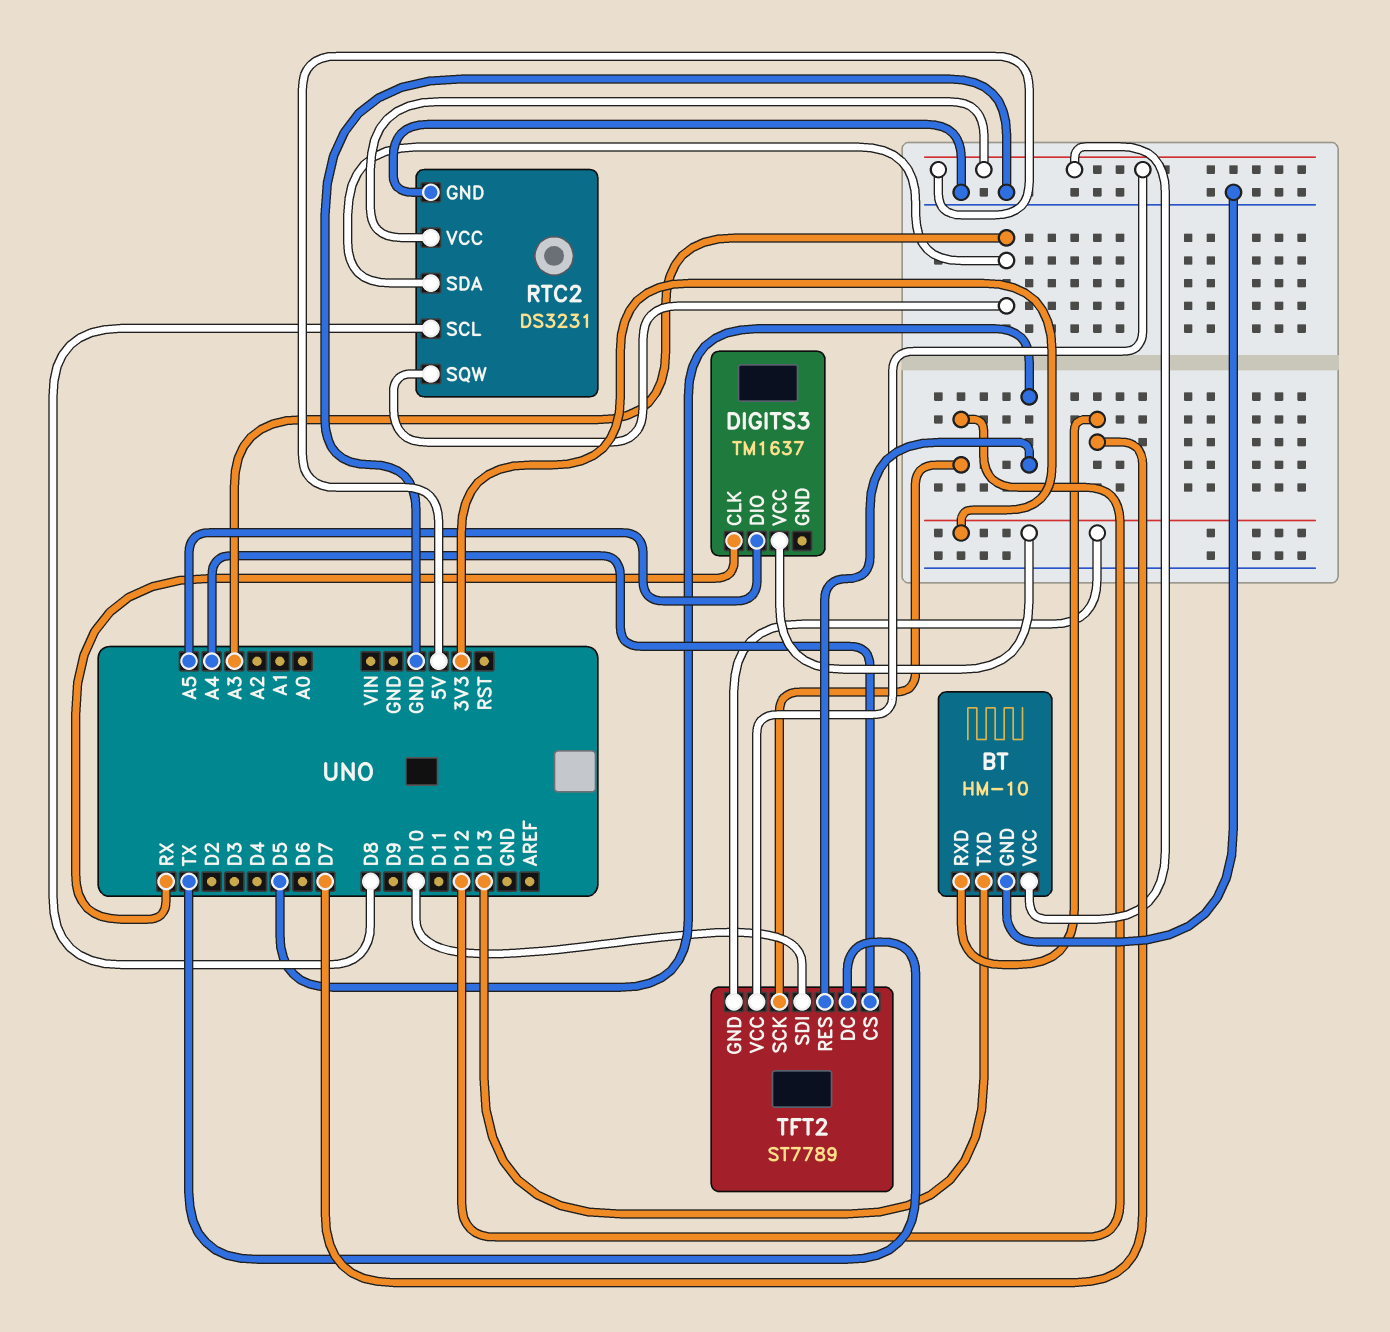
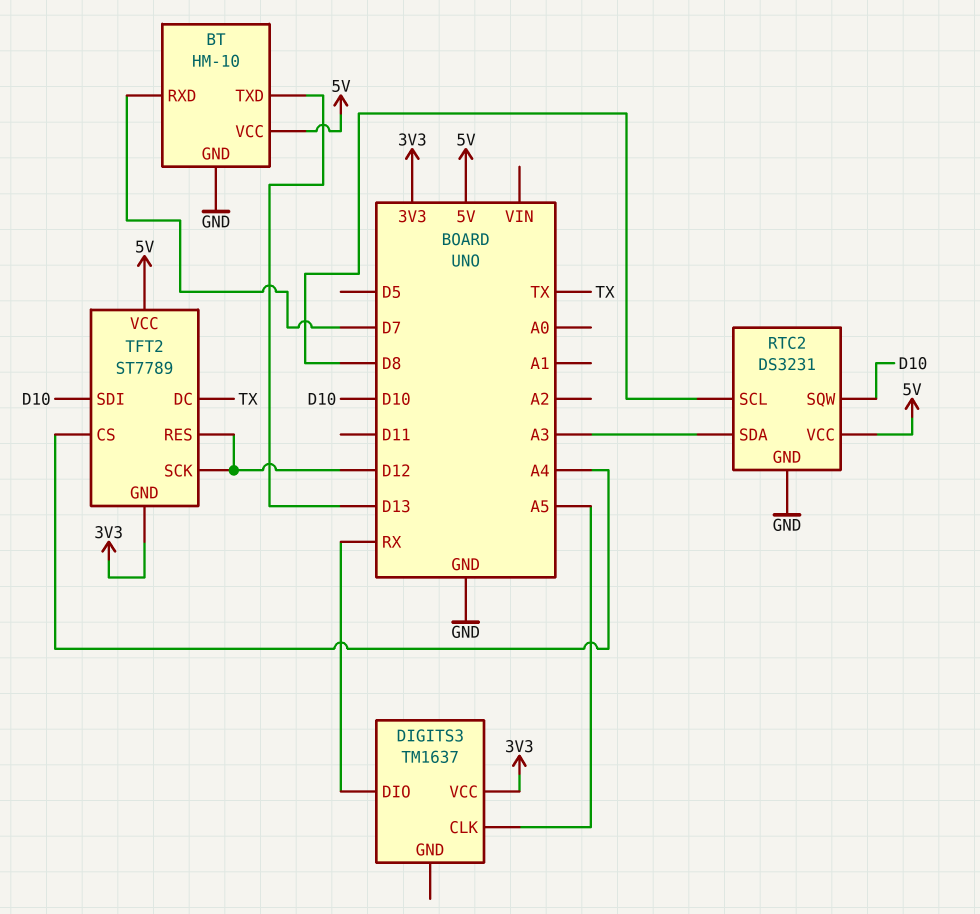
DIGITS3 pin CLK: RX -> A5
DIGITS3 pin DIO: A5 -> RX
RTC2 pin SQW: A3 -> D10
TFT2 pin RES: D5 -> D12

